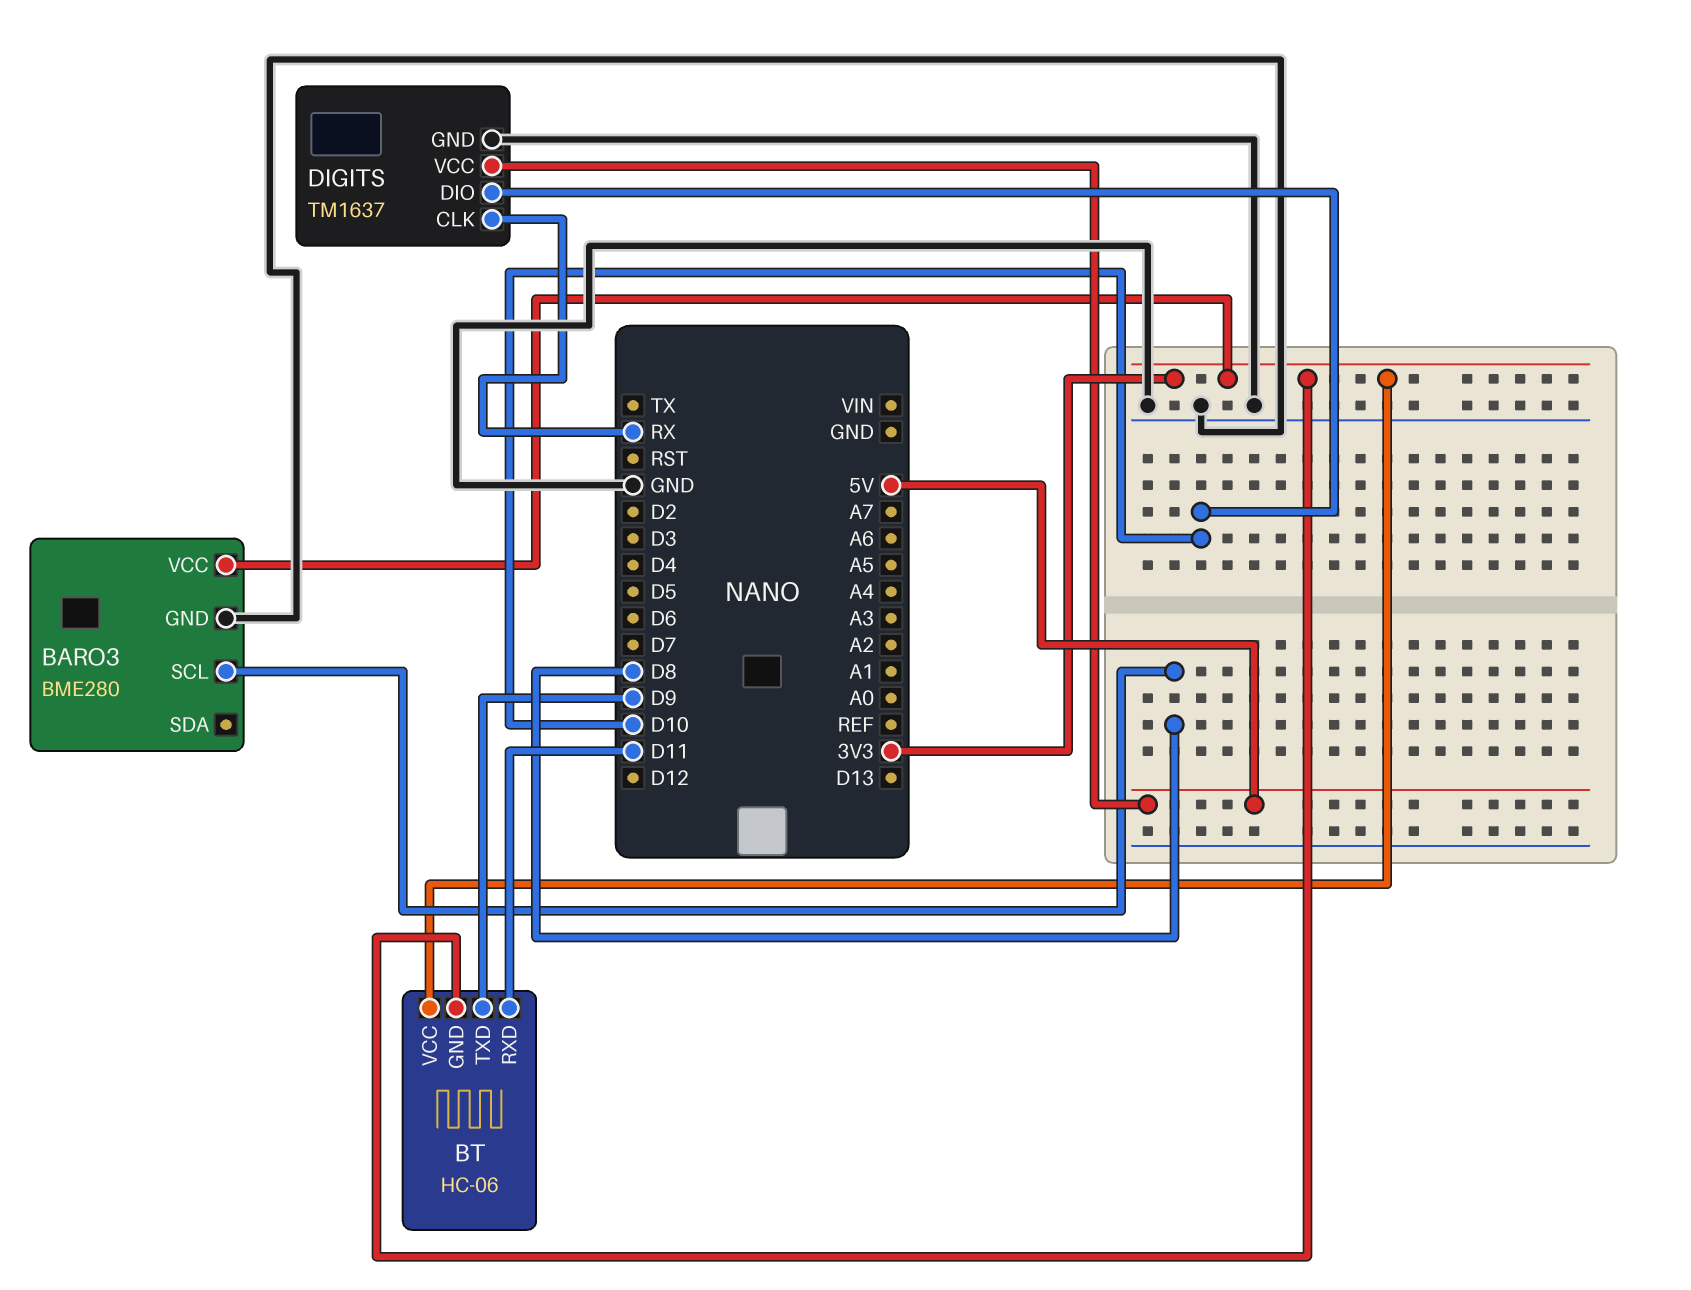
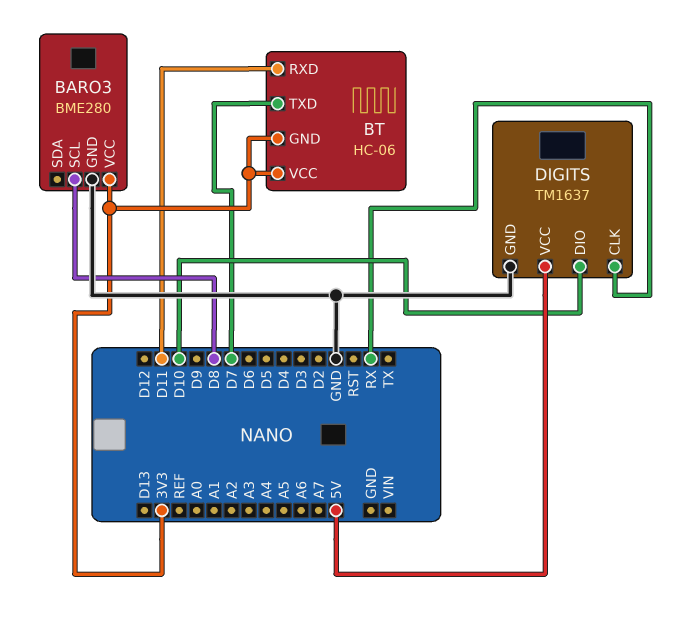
BT pin TXD: D9 -> D7

